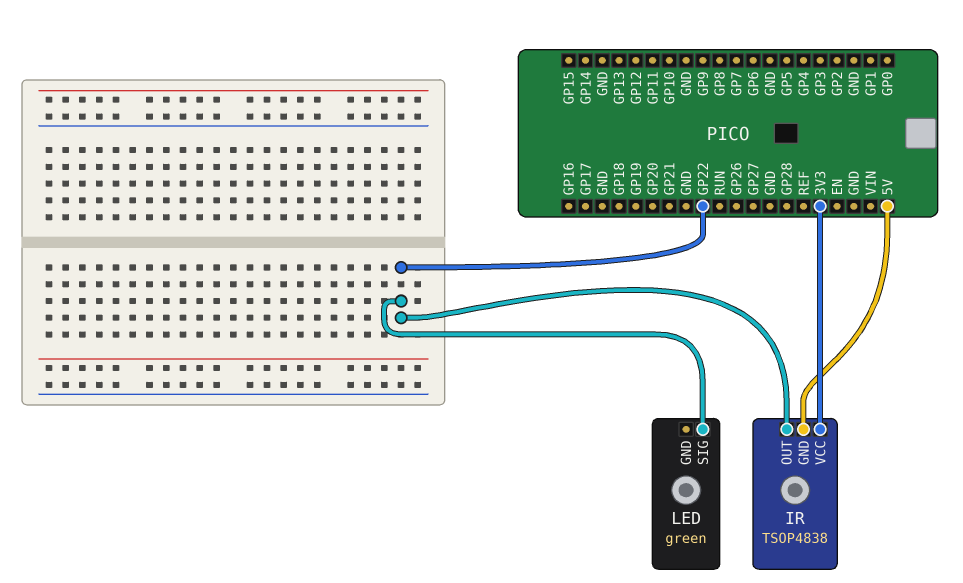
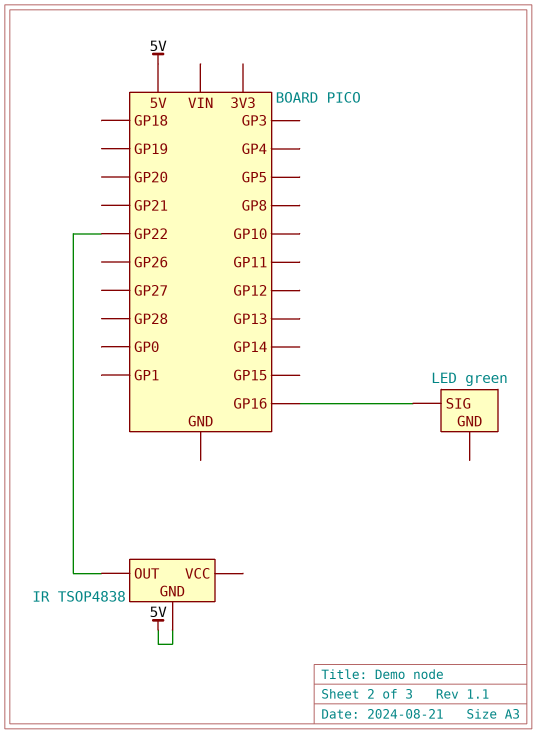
IR pin VCC: 3V3 -> none
LED pin SIG: GP22 -> GP16

